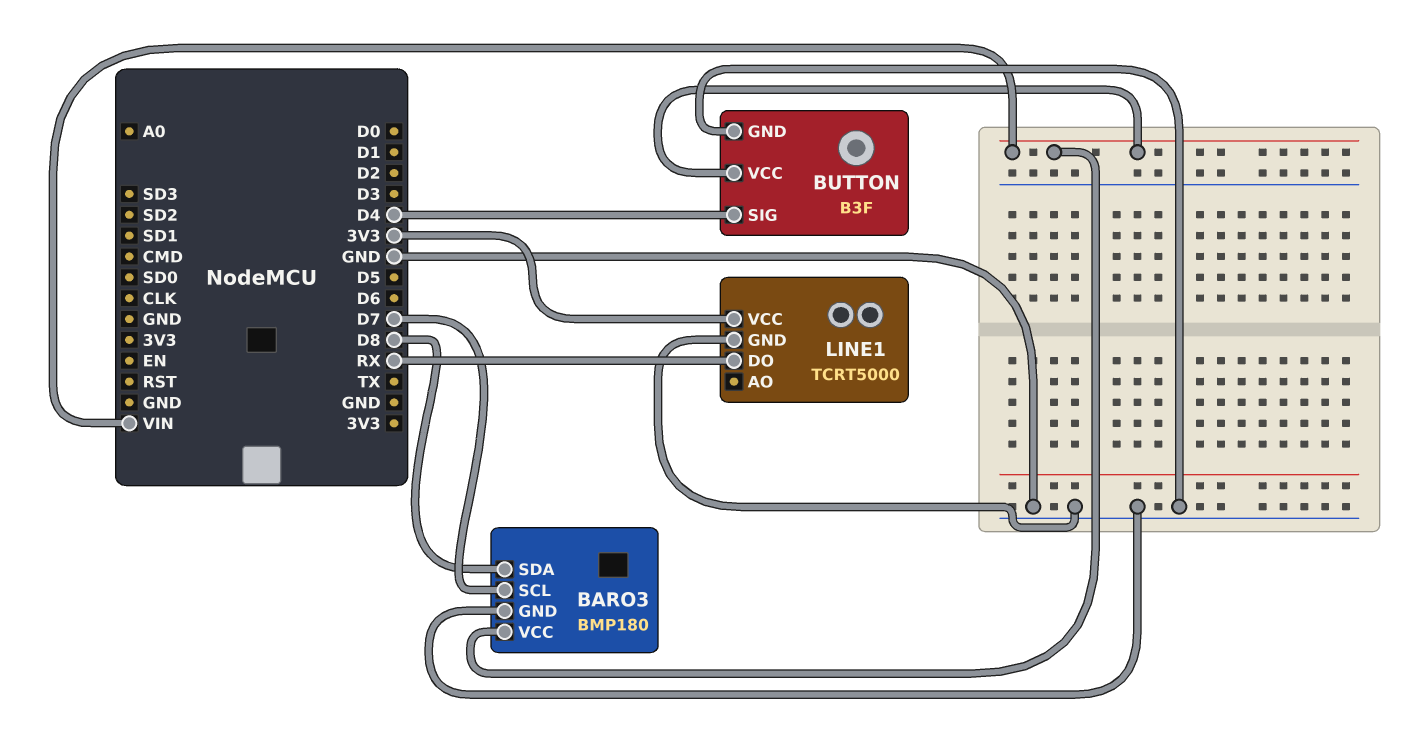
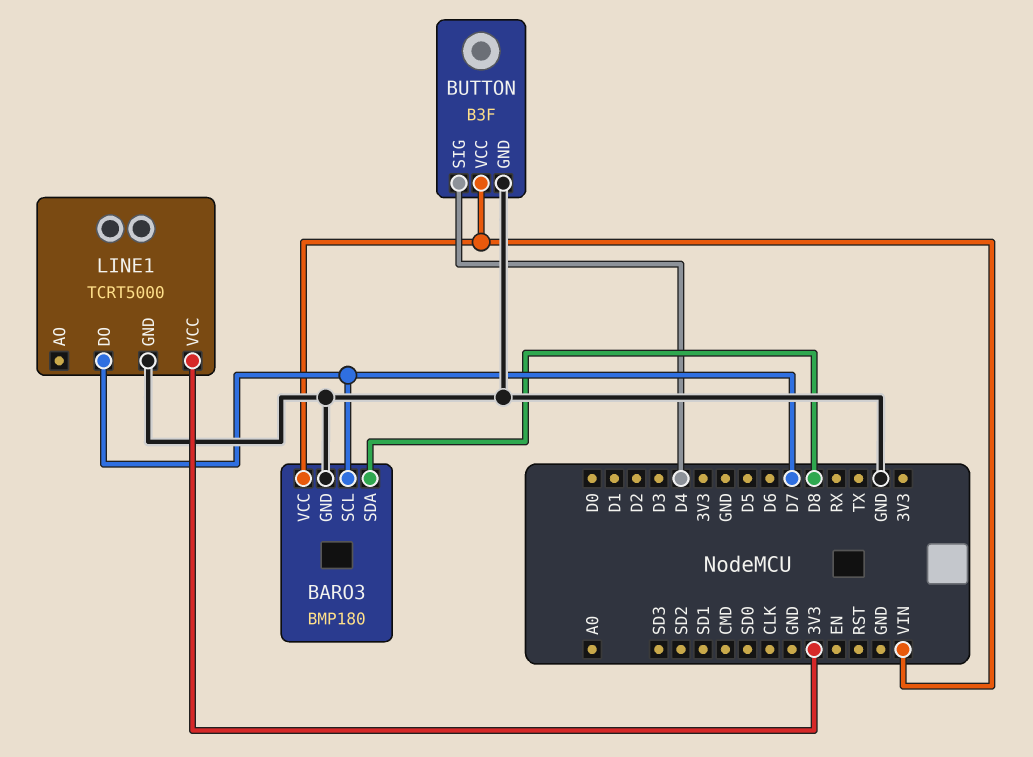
LINE1 pin DO: RX -> D7

